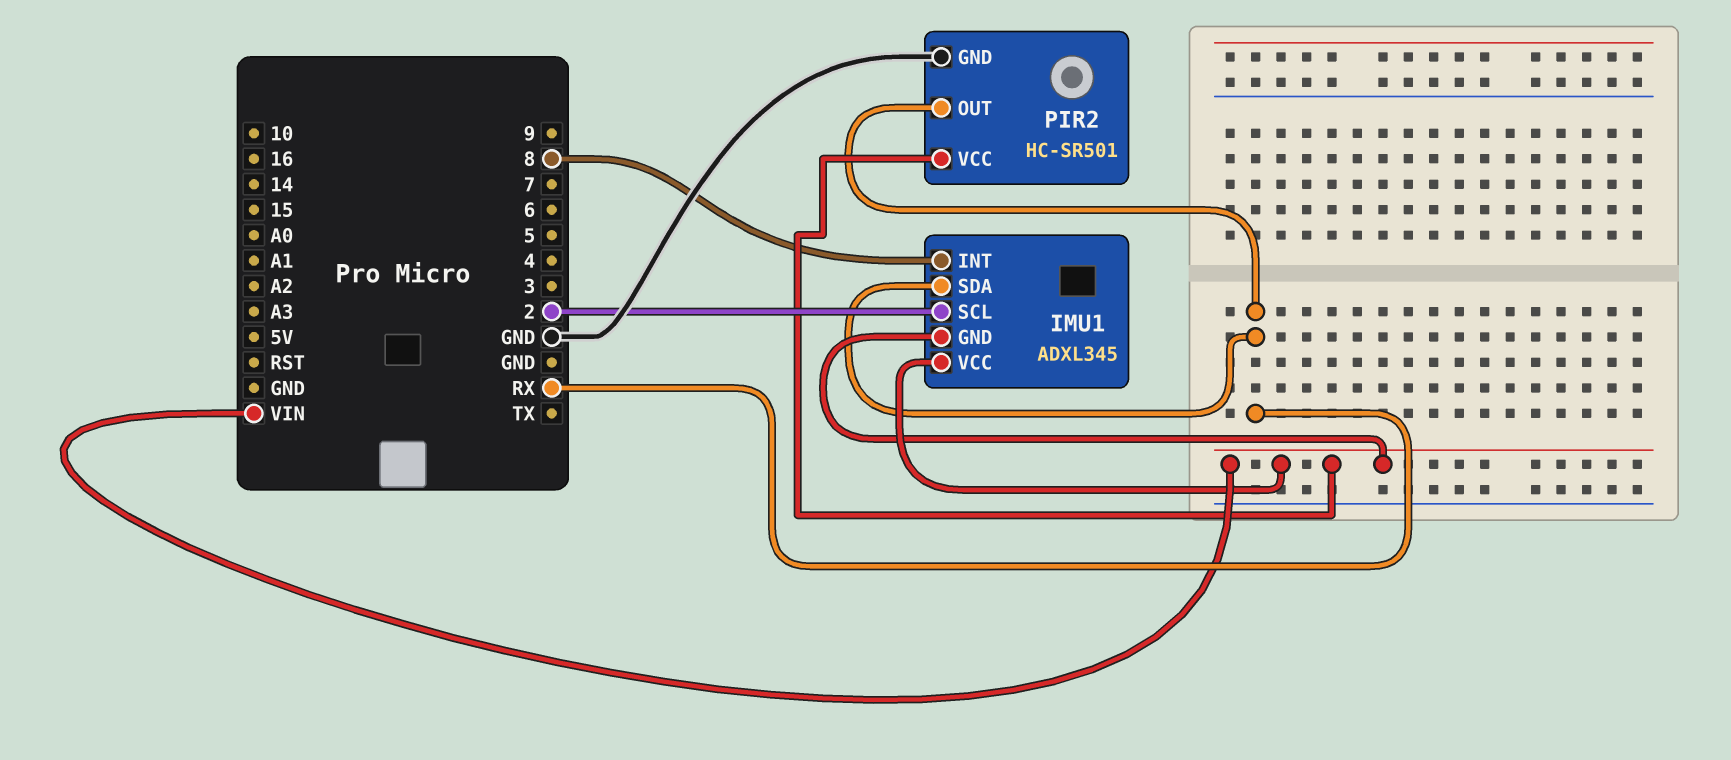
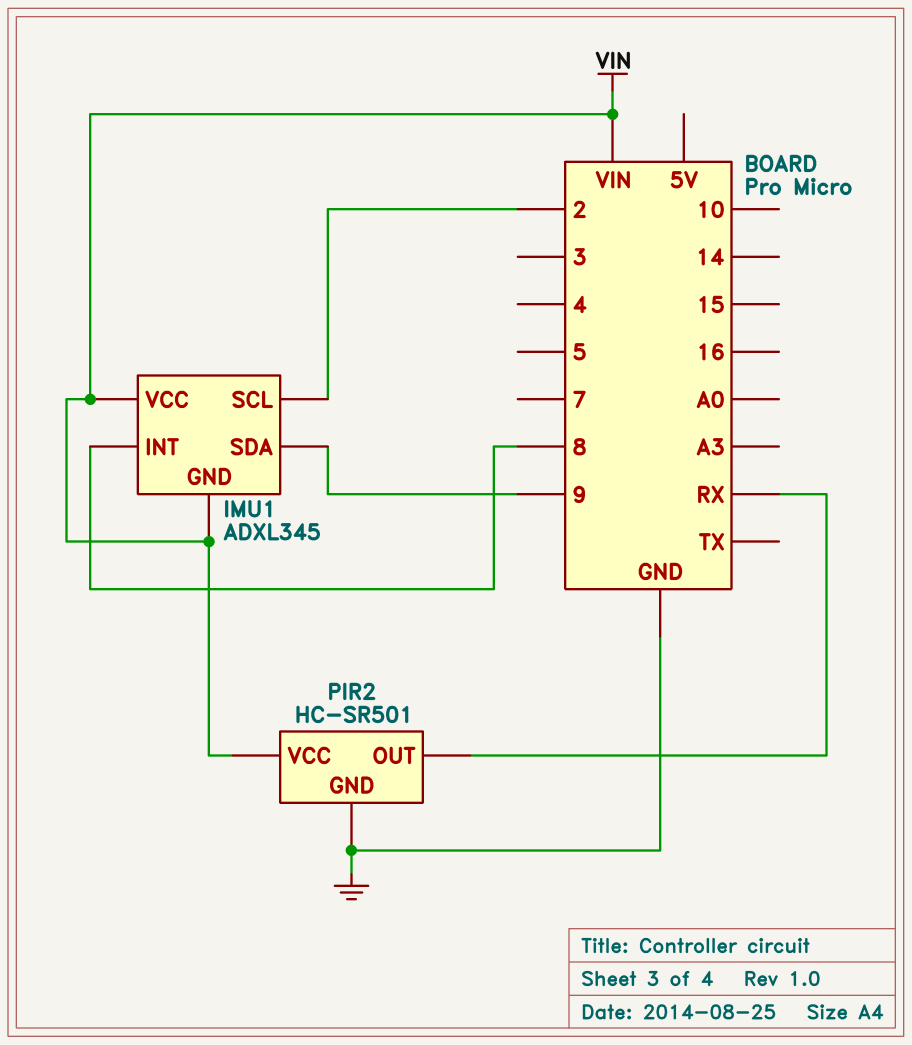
IMU1 pin SDA: RX -> 9

